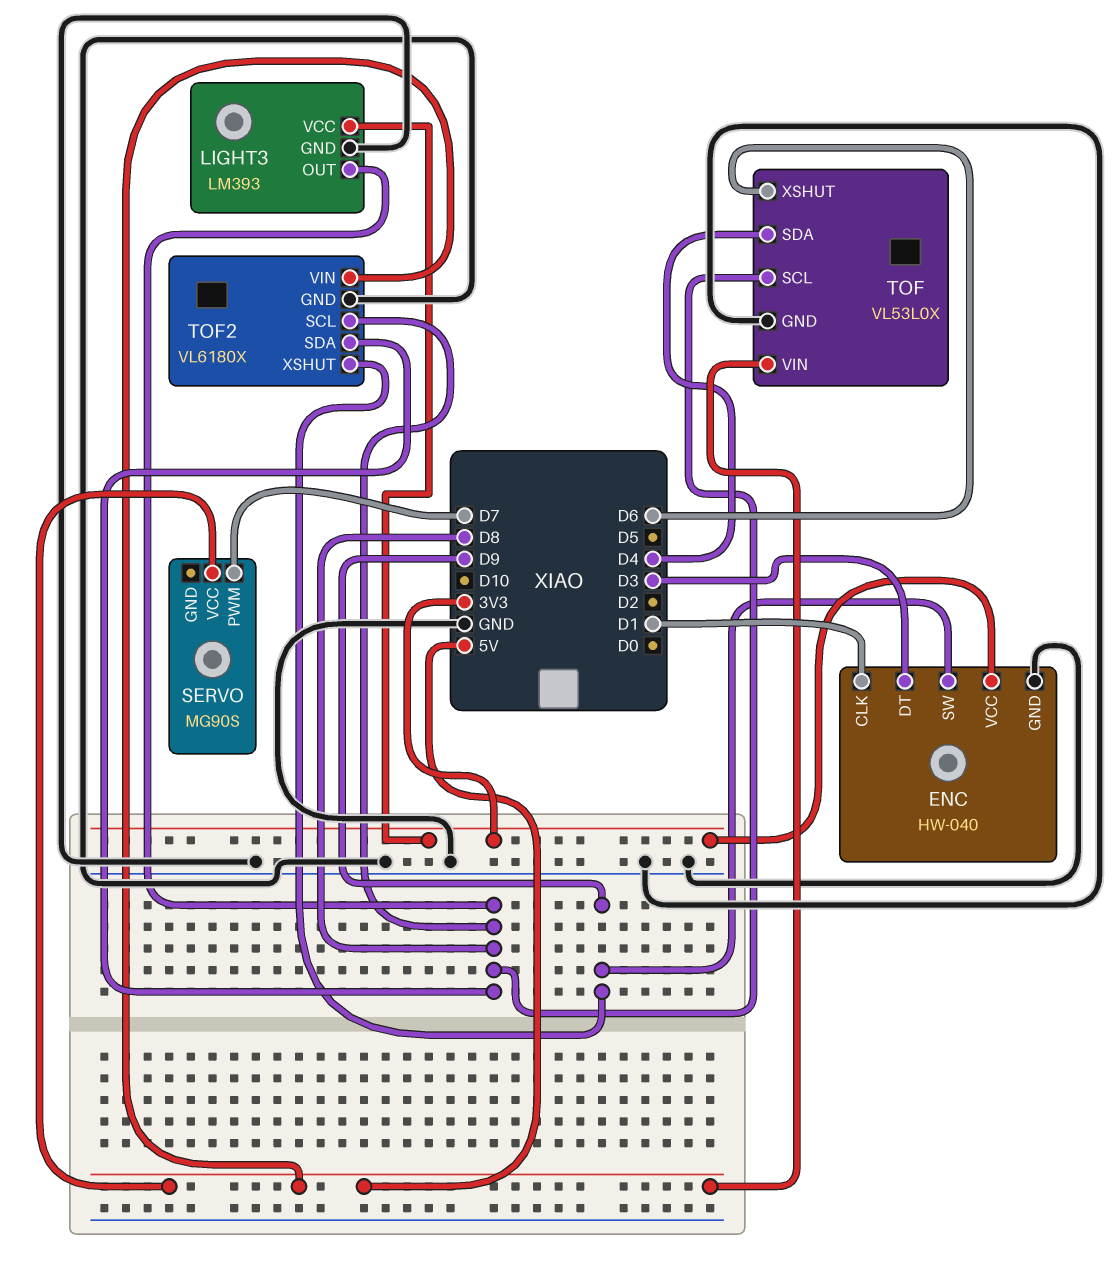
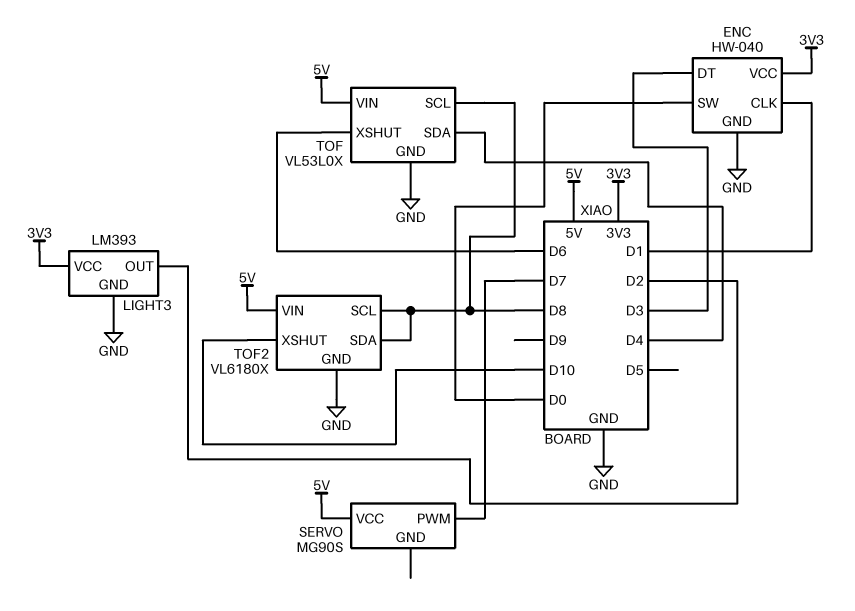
ENC pin SW: D9 -> D0
LIGHT3 pin OUT: D8 -> D2
TOF2 pin XSHUT: D9 -> D10

